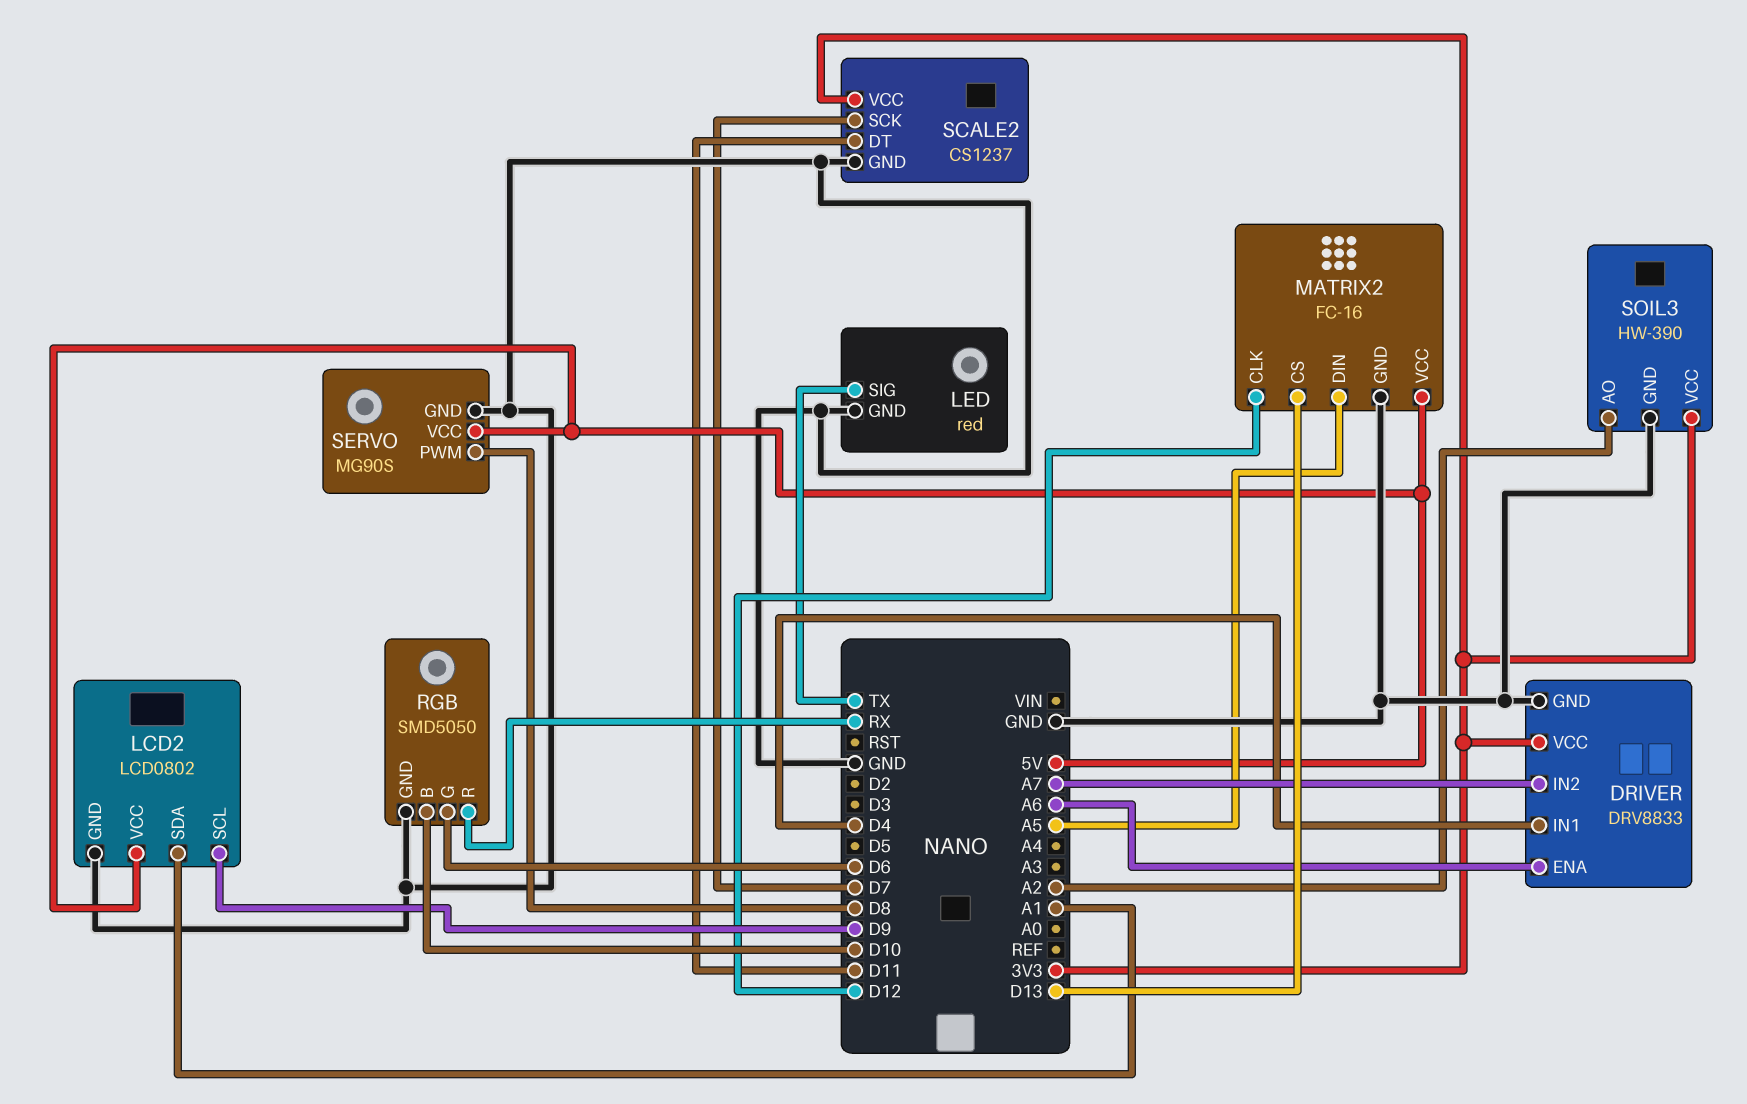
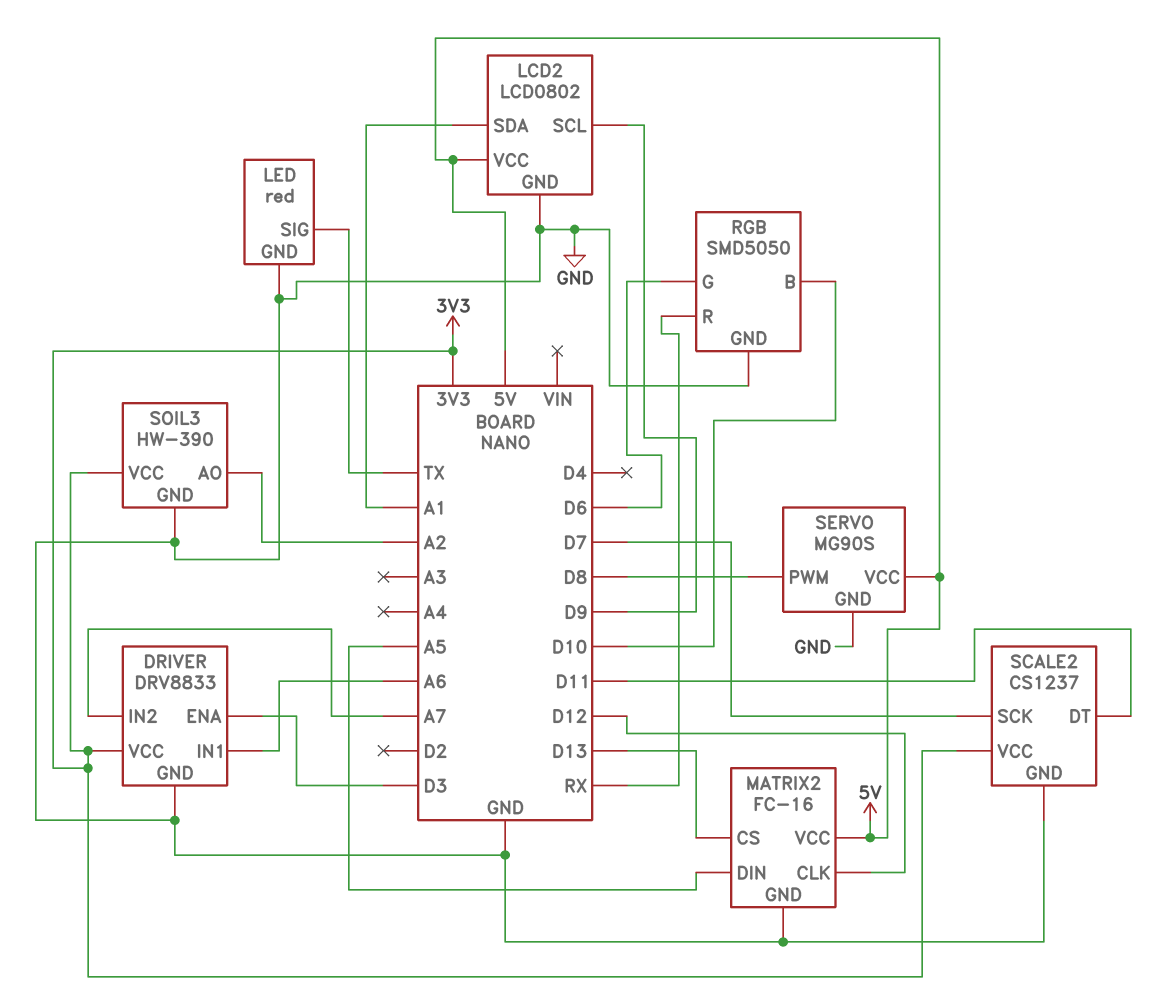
DRIVER pin ENA: A6 -> D3
DRIVER pin IN1: D4 -> A6

